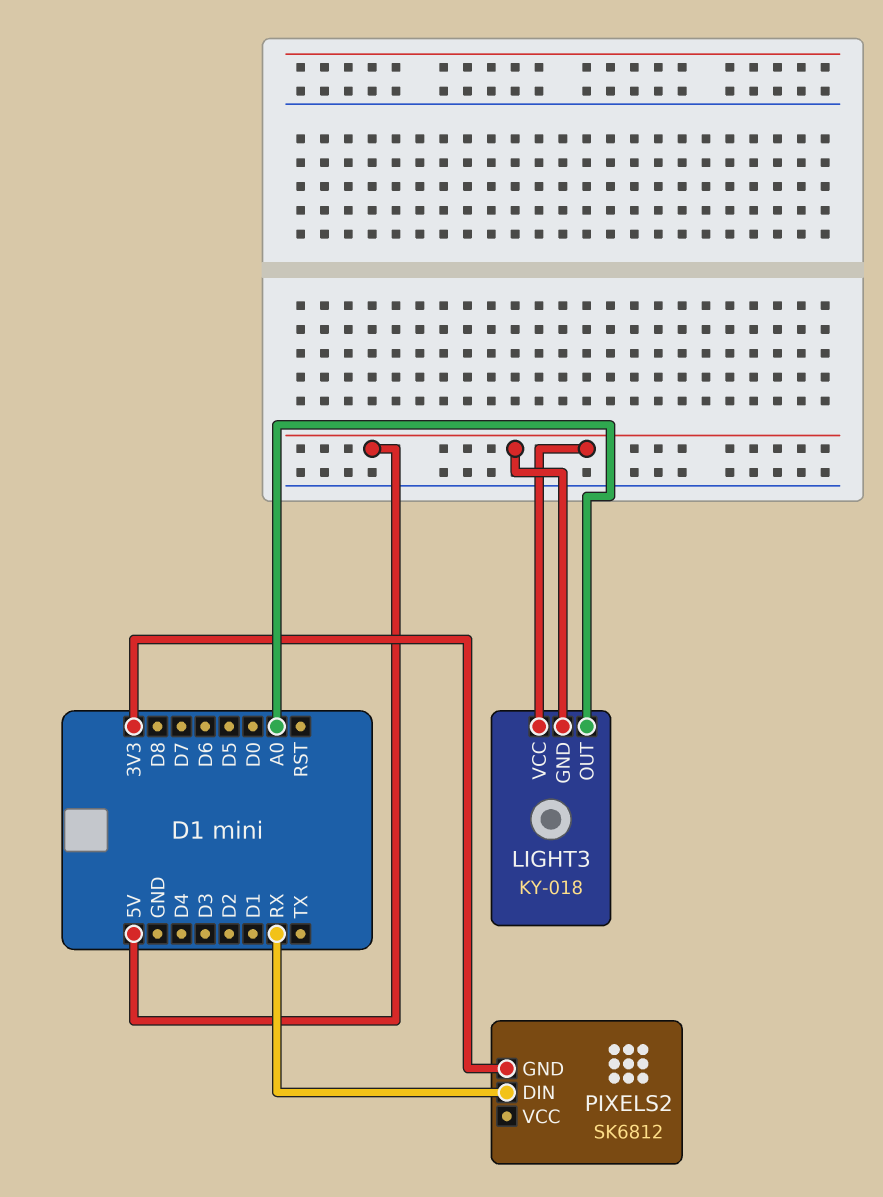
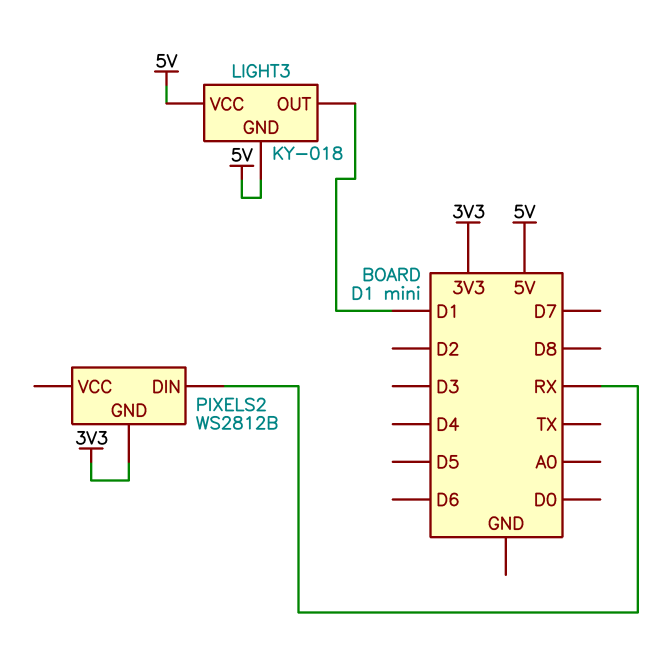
LIGHT3 pin OUT: A0 -> D1
PIXELS2: SK6812 -> WS2812B

